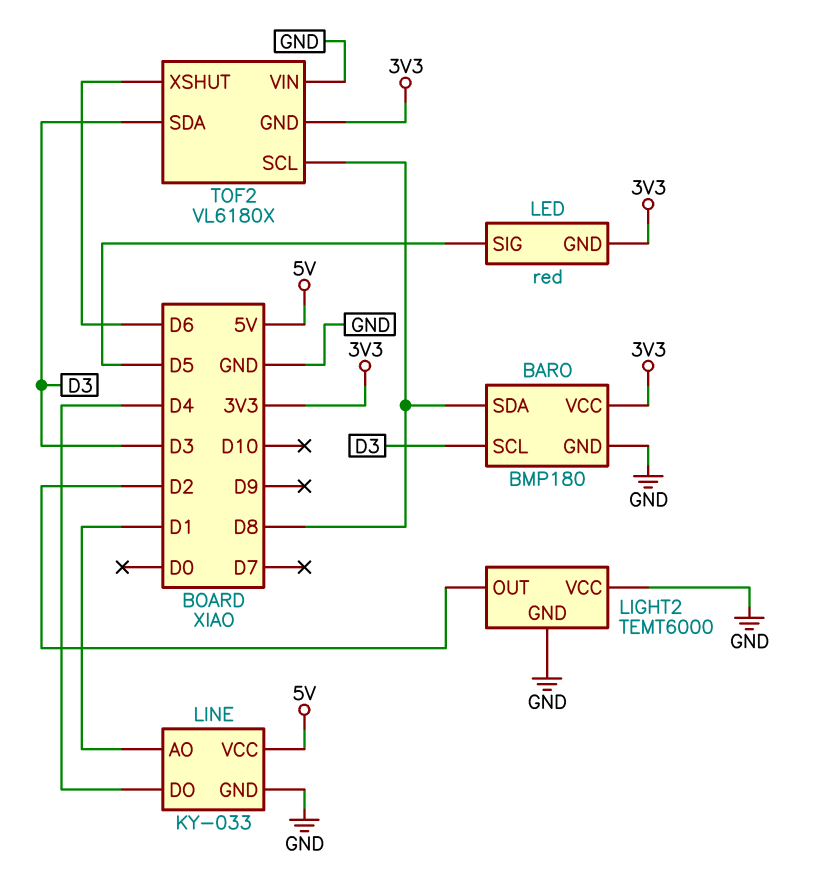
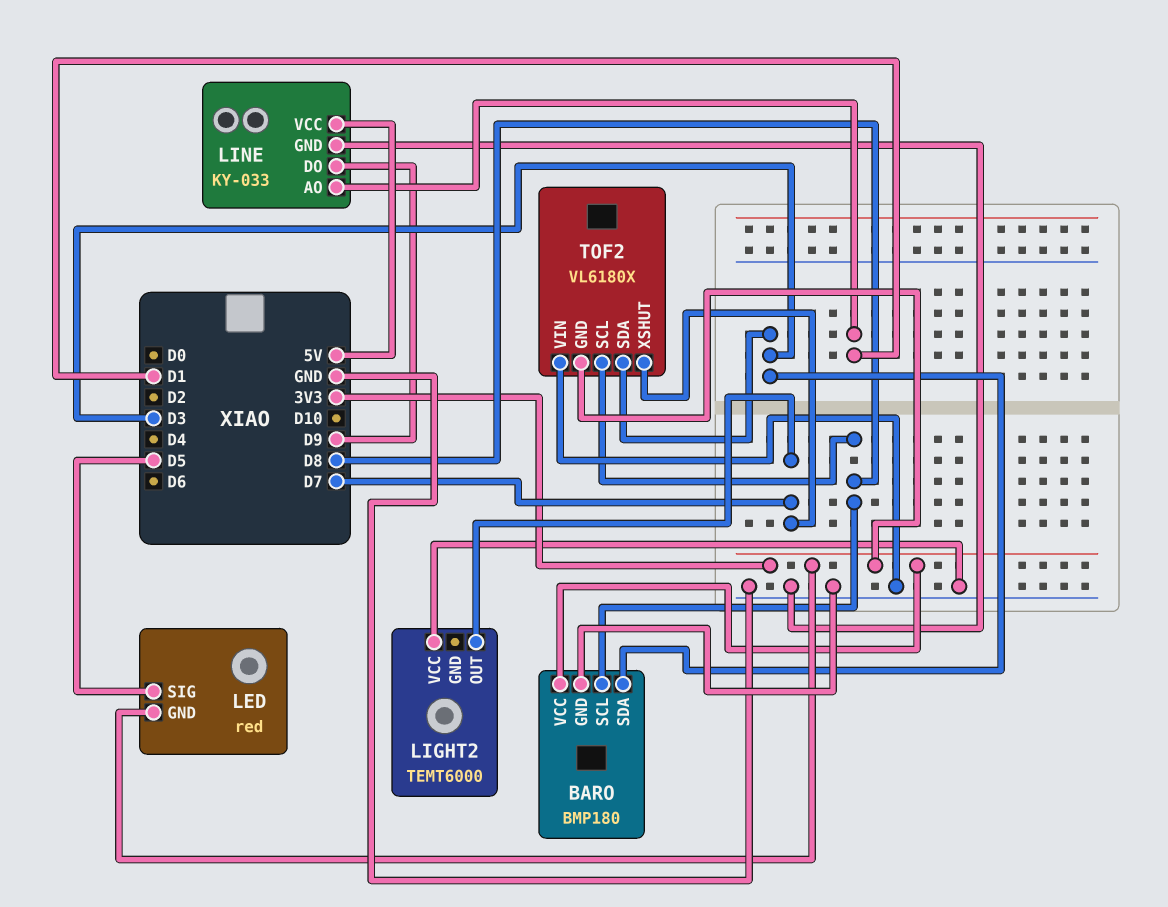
BARO pin SCL: D3 -> D8
BARO pin SDA: D8 -> D3
LIGHT2 pin GND: GND -> none
LIGHT2 pin OUT: D2 -> D7
LINE pin DO: D4 -> D9
TOF2 pin XSHUT: D6 -> D7

